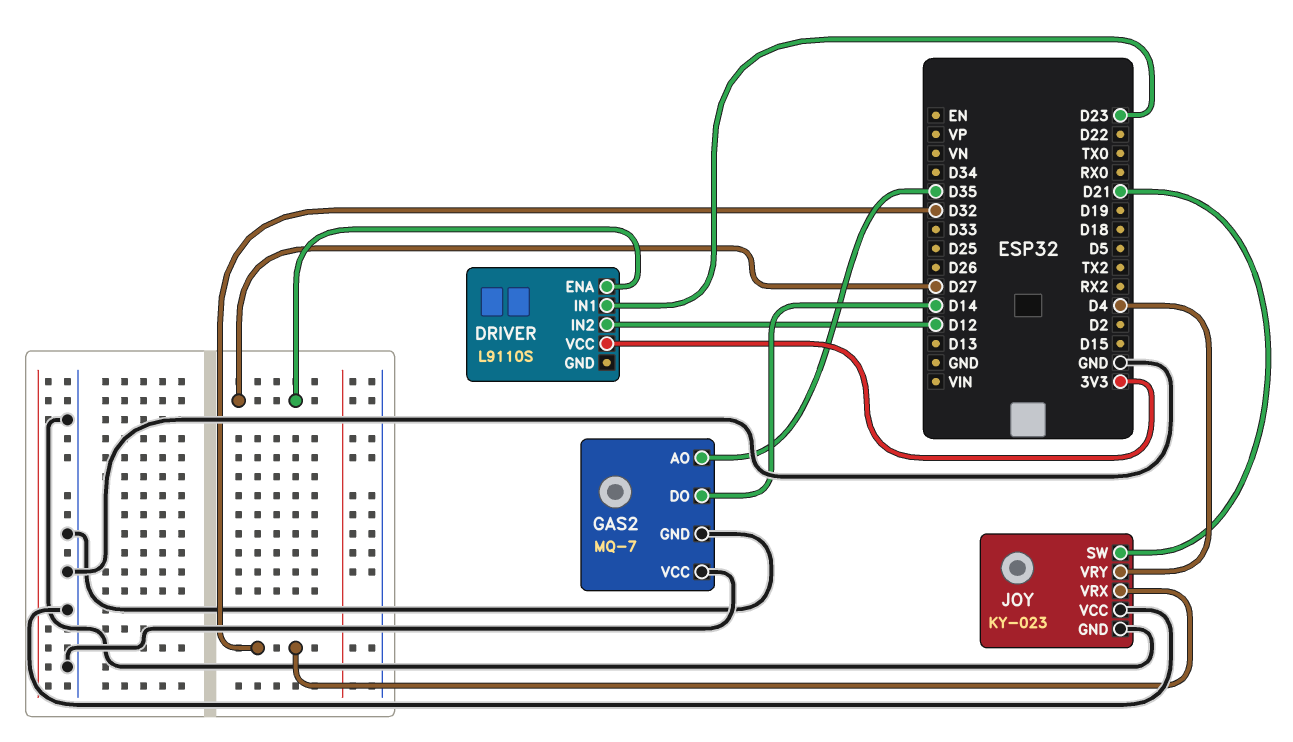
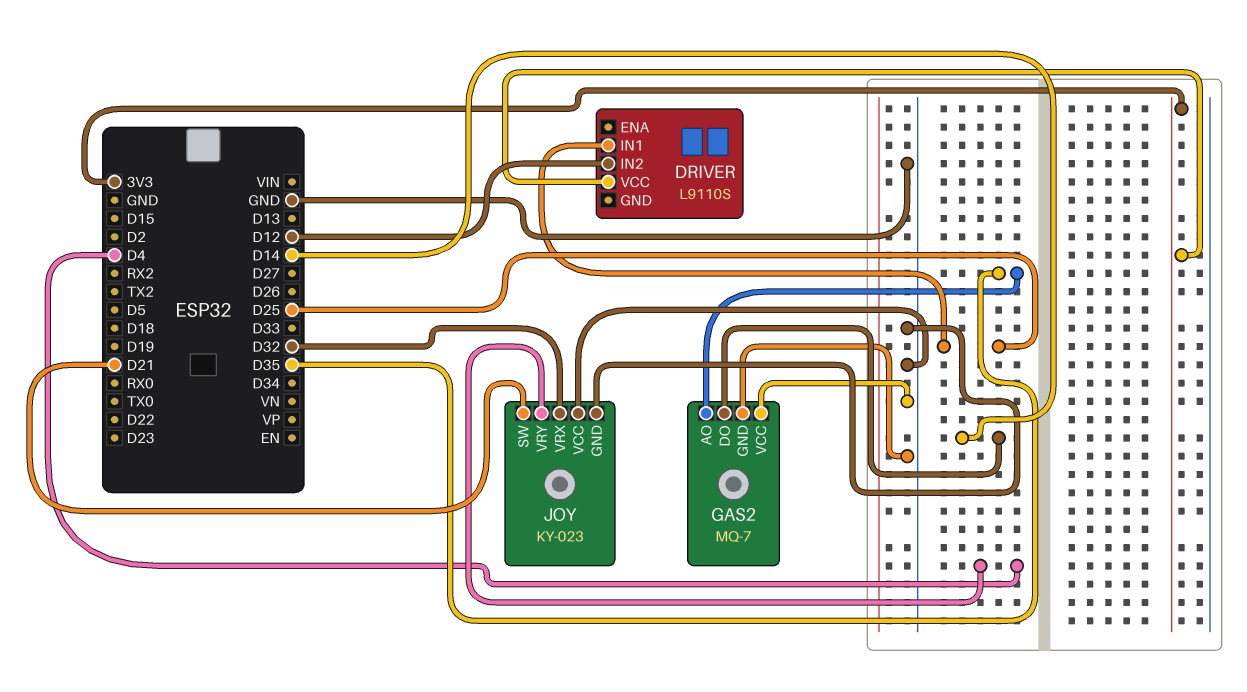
DRIVER pin ENA: D27 -> none
DRIVER pin IN1: D23 -> D25

